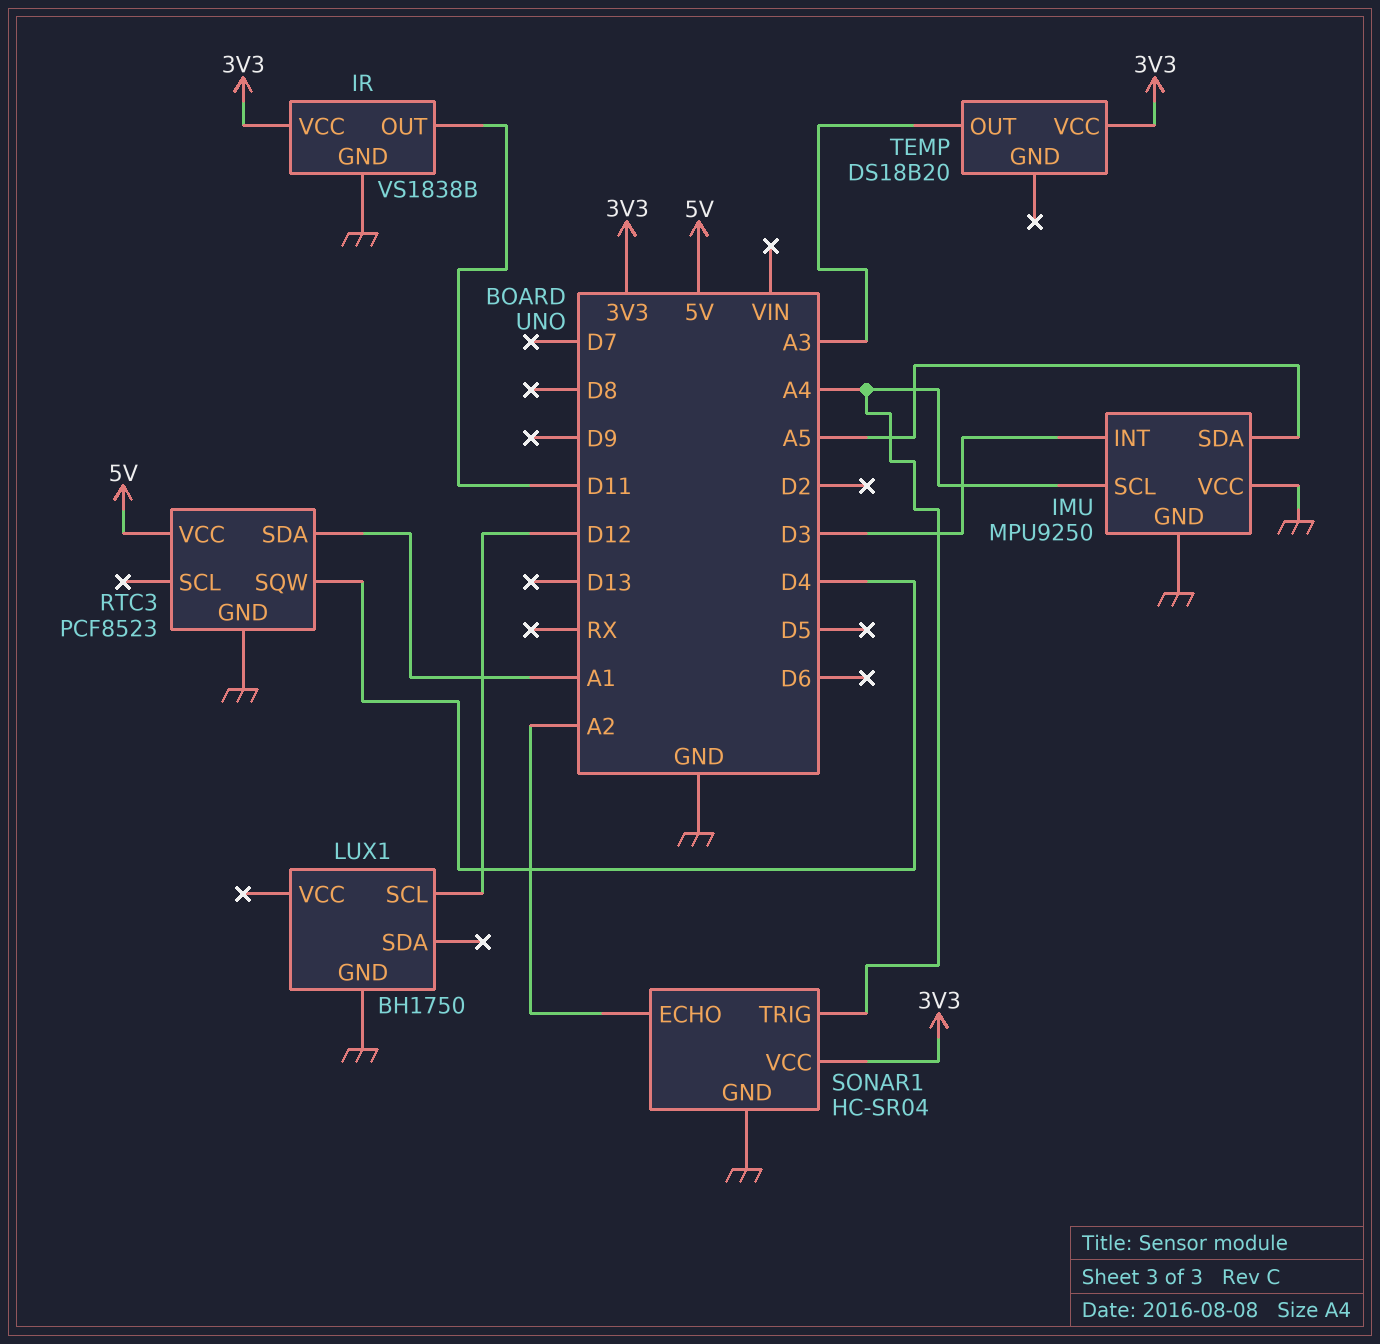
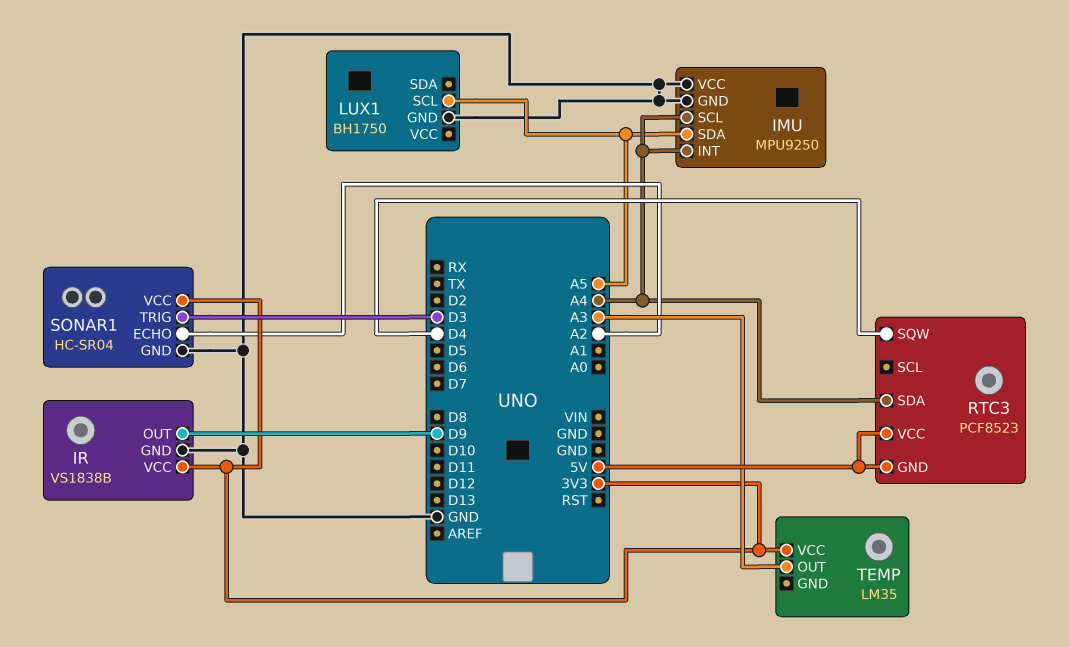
IMU pin INT: D3 -> A4
IR pin OUT: D11 -> D9
LUX1 pin SCL: D12 -> A5
RTC3 pin GND: GND -> 5V
RTC3 pin SDA: A1 -> A4
SONAR1 pin TRIG: A4 -> D3
TEMP: DS18B20 -> LM35

